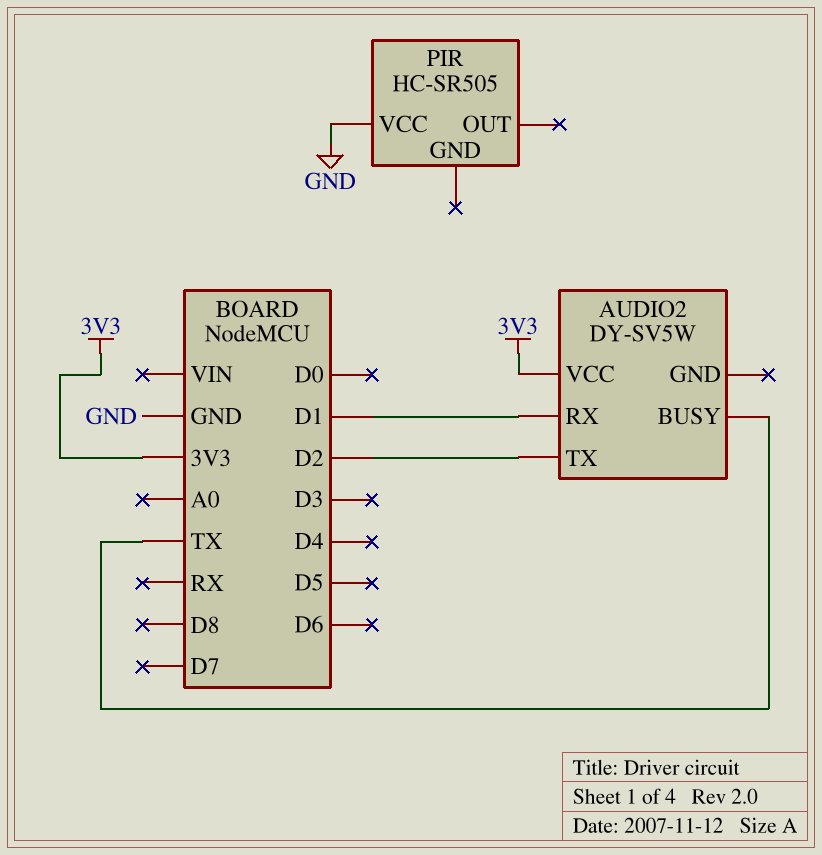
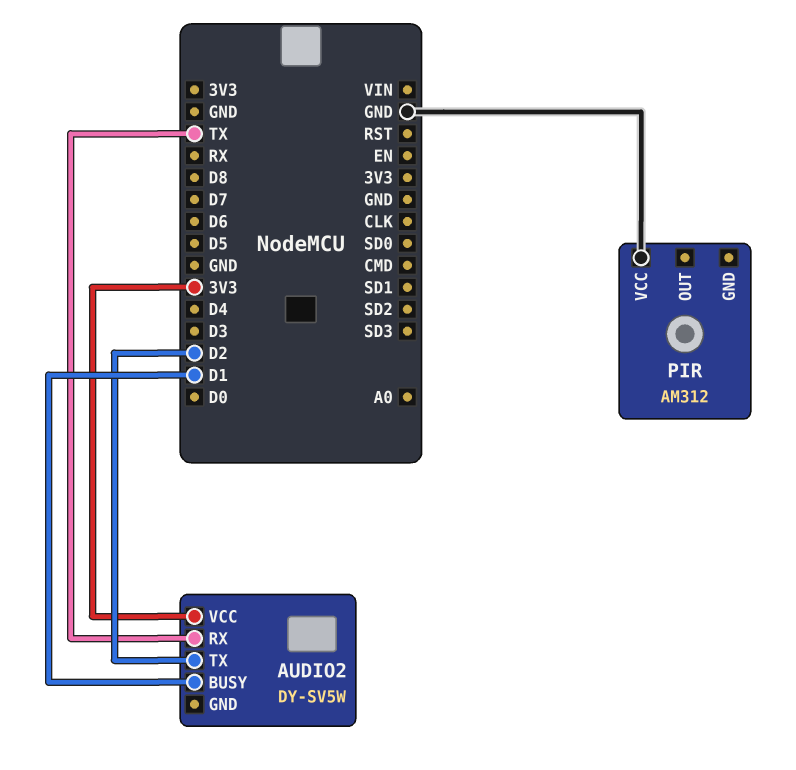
AUDIO2 pin BUSY: TX -> D1
AUDIO2 pin RX: D1 -> TX
PIR: HC-SR505 -> AM312

